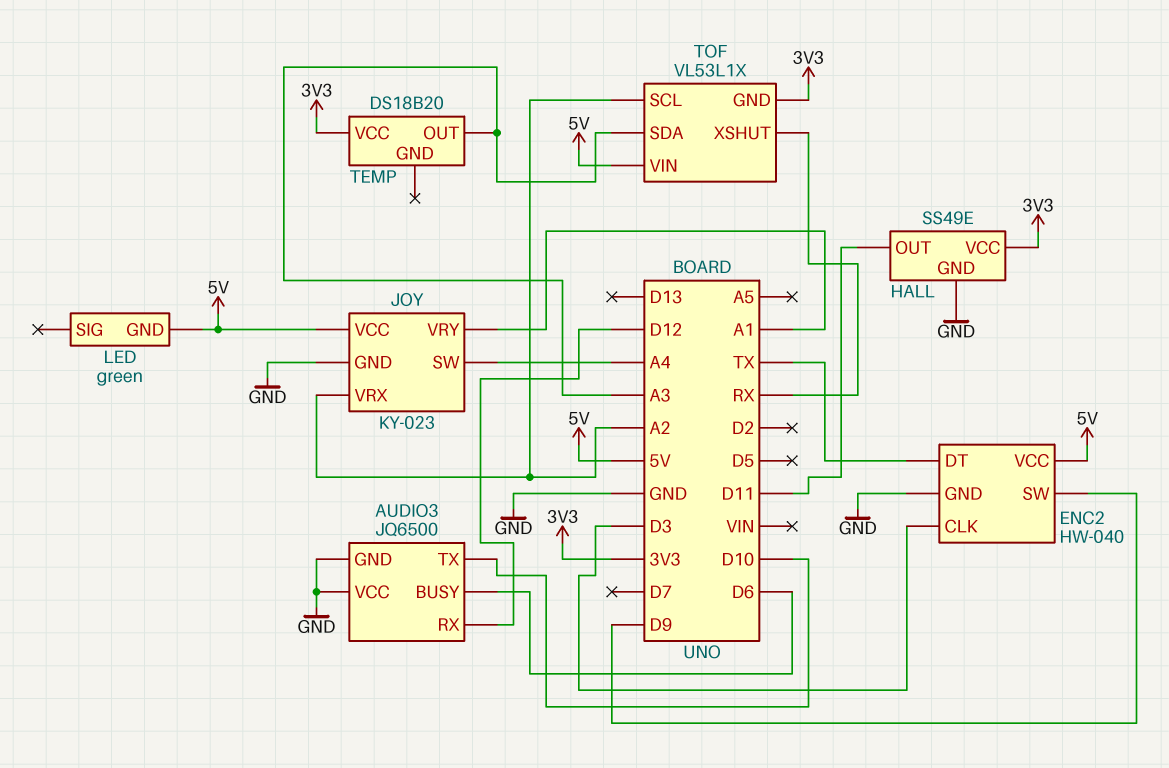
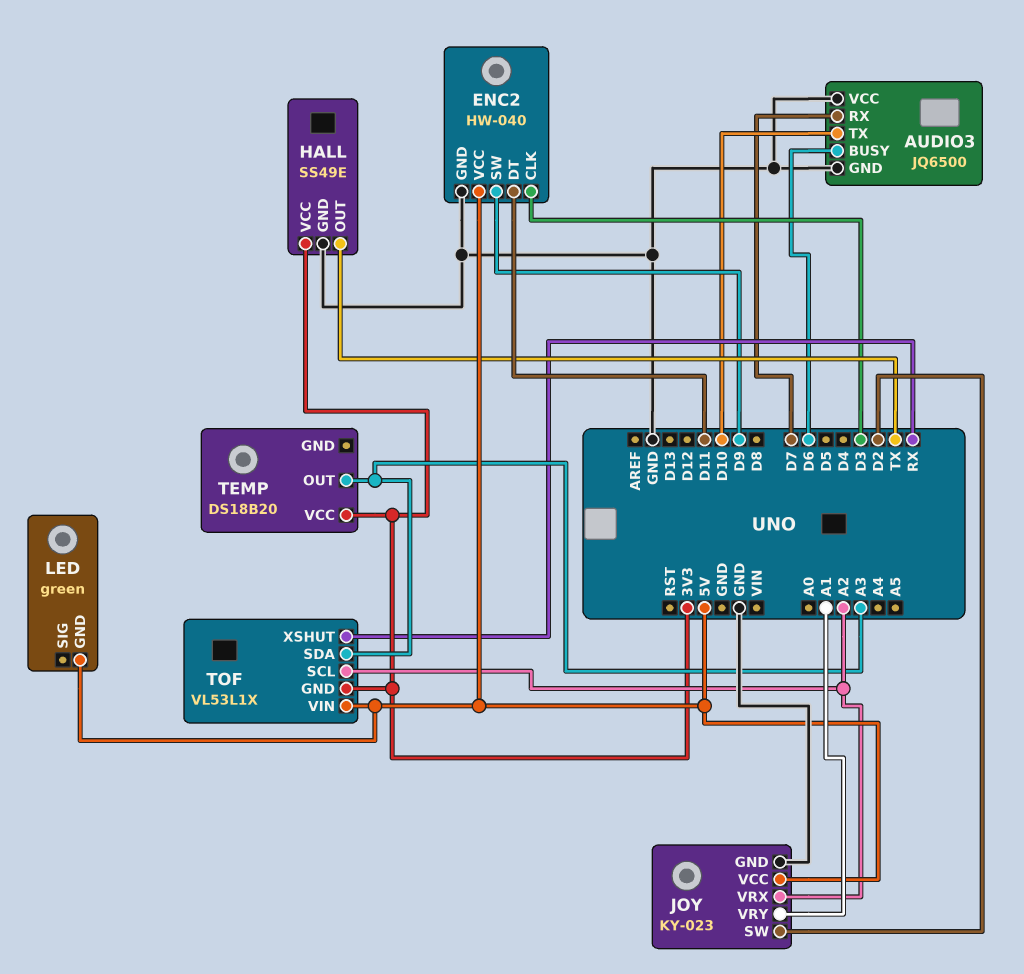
AUDIO3 pin RX: D12 -> D7
ENC2 pin DT: TX -> D11
HALL pin OUT: D11 -> TX
JOY pin SW: A4 -> D2

